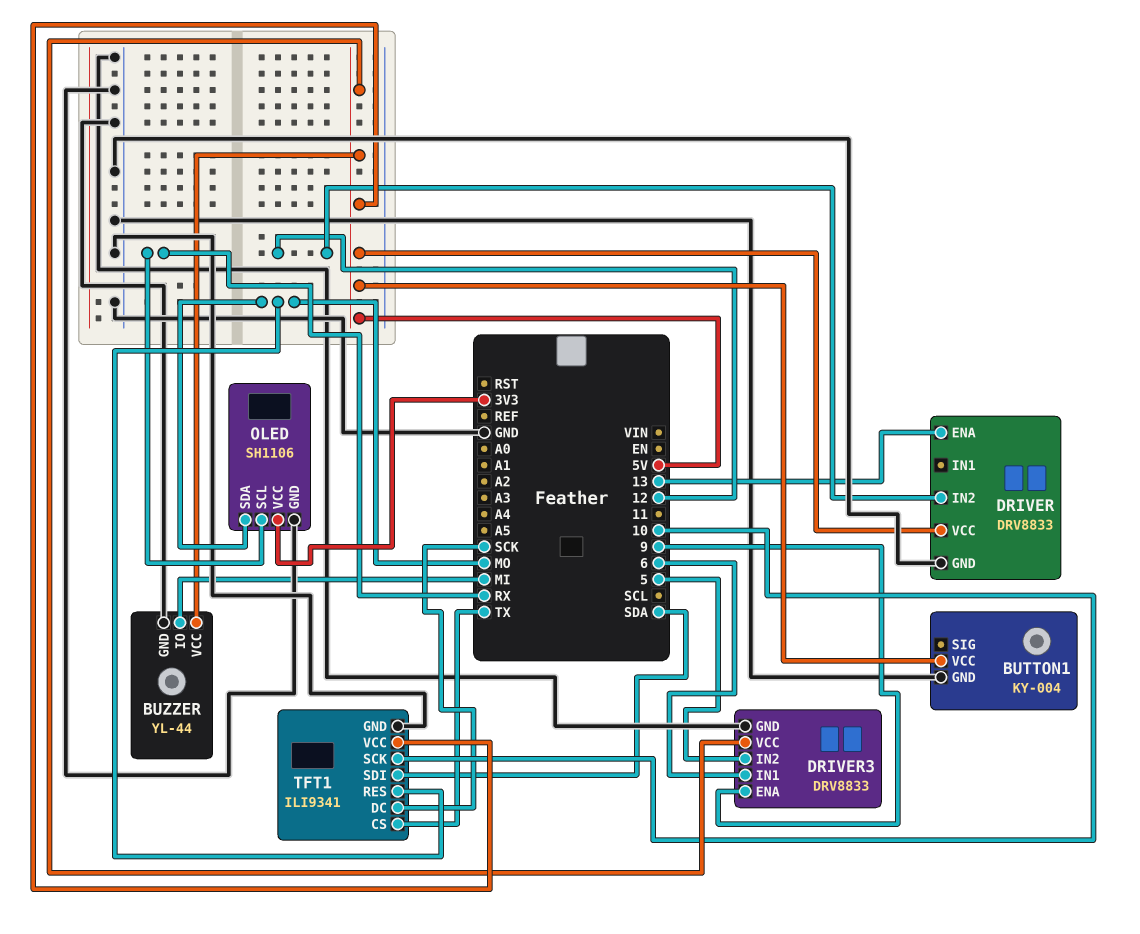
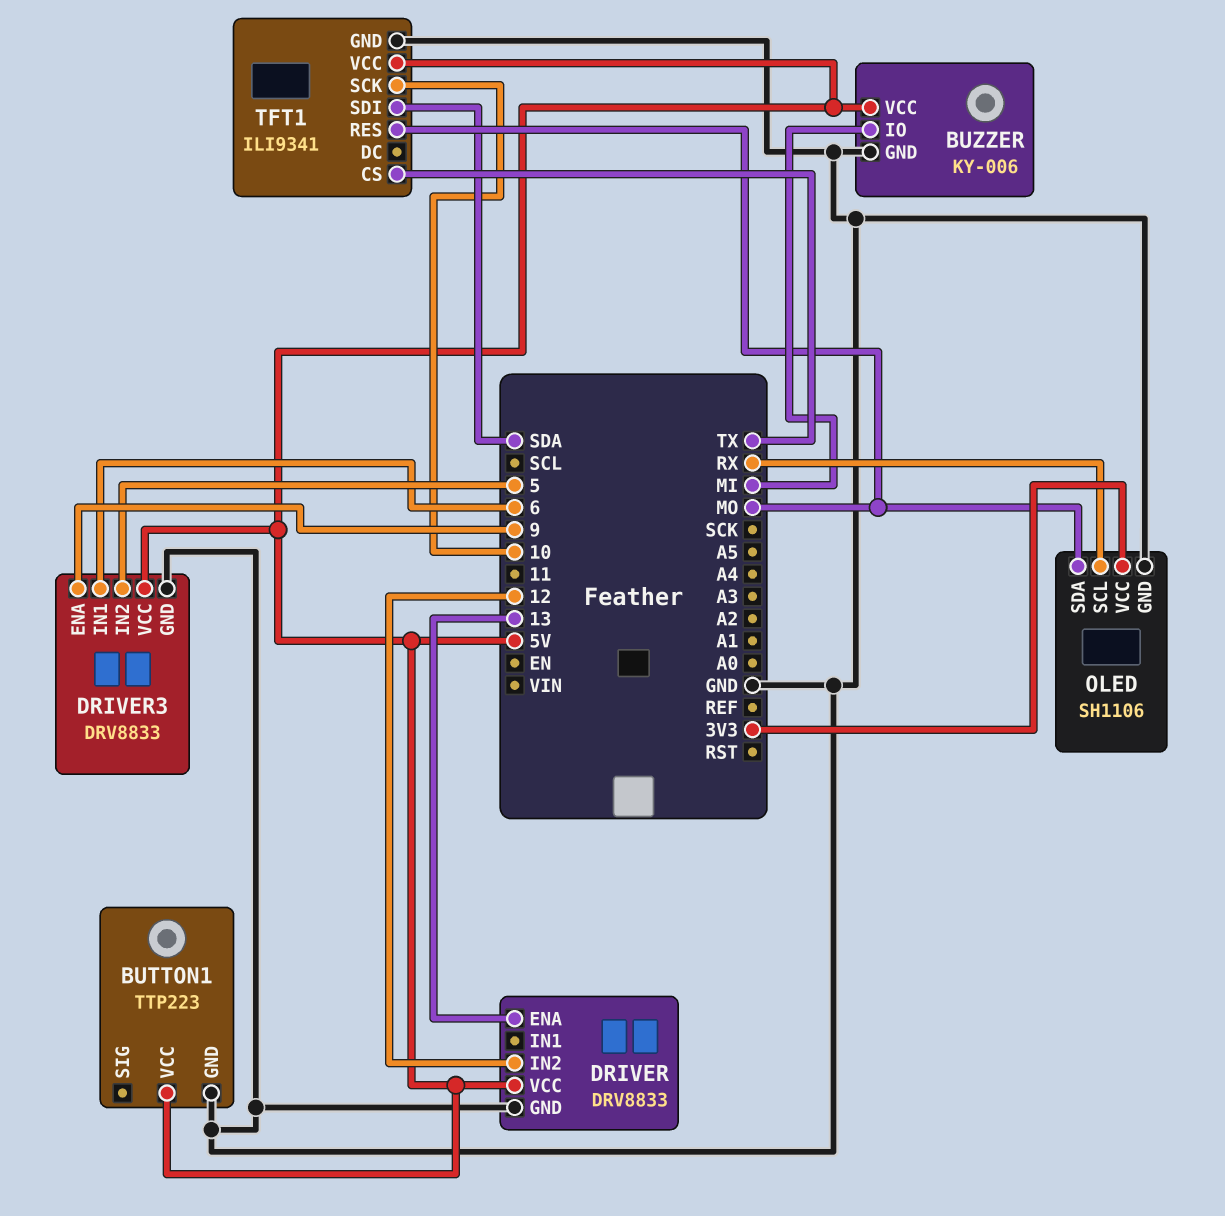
BUTTON1: KY-004 -> TTP223
BUZZER: YL-44 -> KY-006
TFT1 pin DC: SCK -> none

